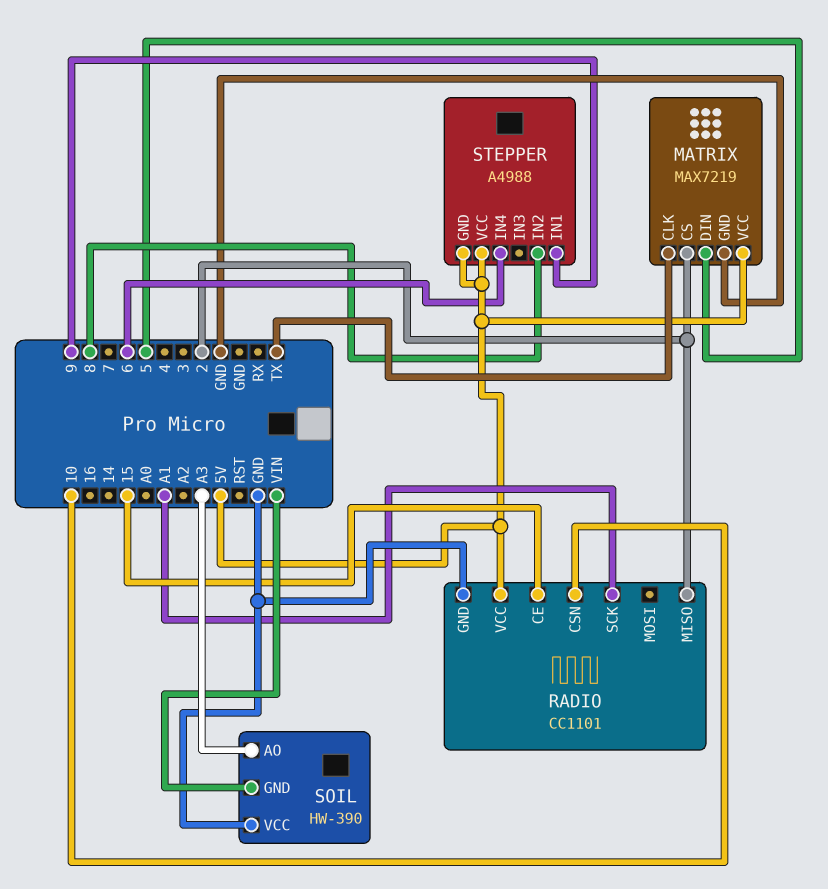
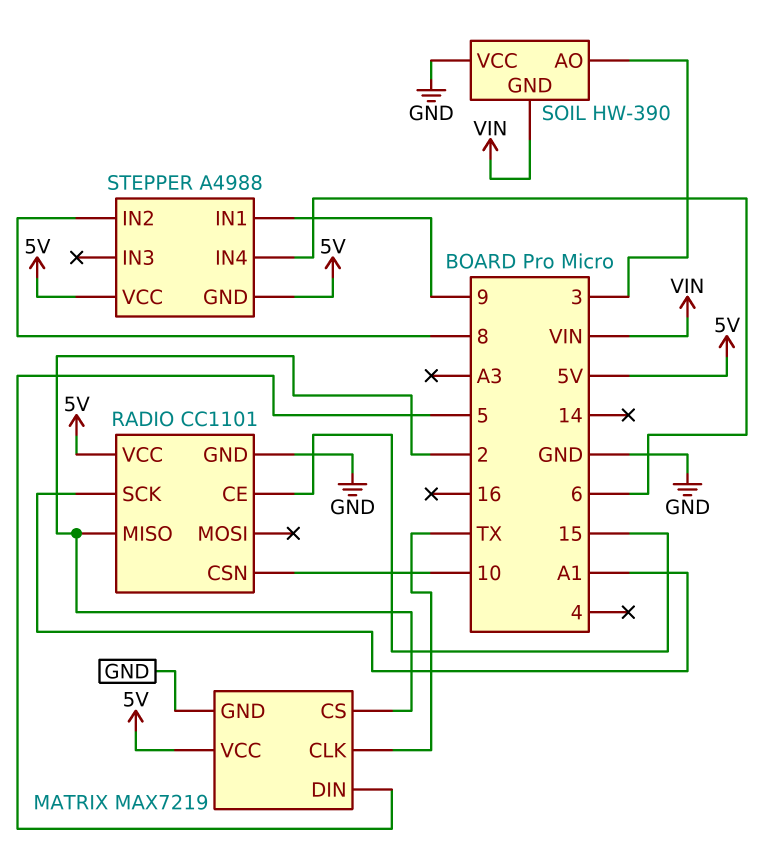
SOIL pin AO: A3 -> 3

